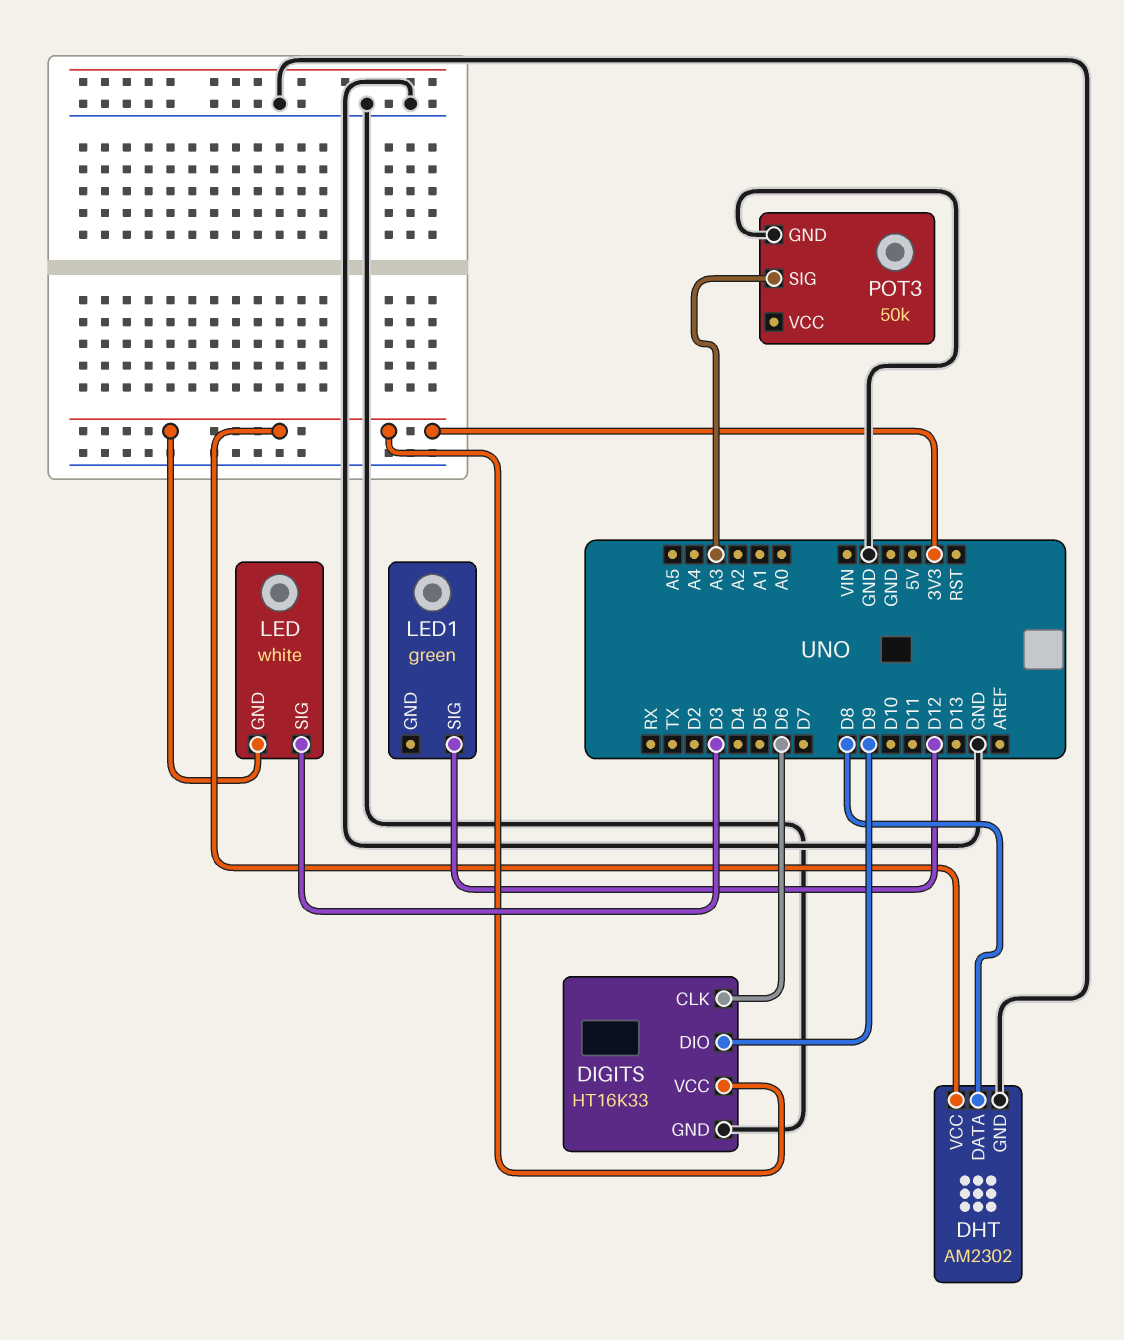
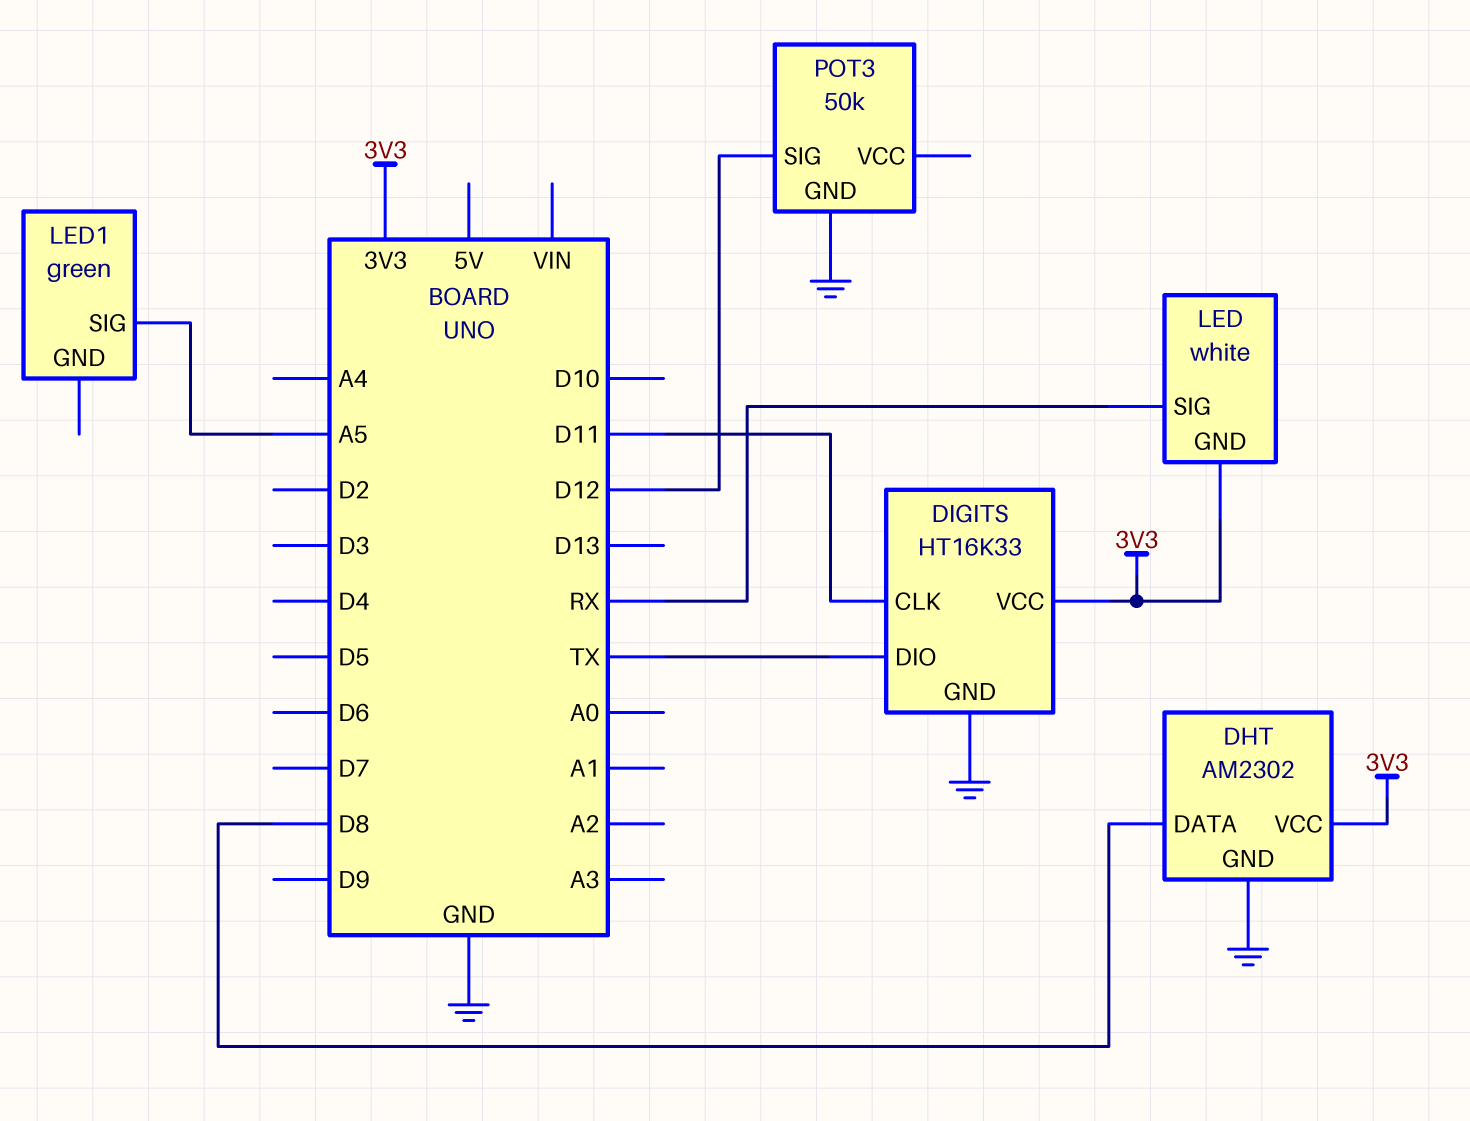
DIGITS pin CLK: D6 -> D11
DIGITS pin DIO: D9 -> TX
LED pin SIG: D3 -> RX
LED1 pin SIG: D12 -> A5
POT3 pin SIG: A3 -> D12

